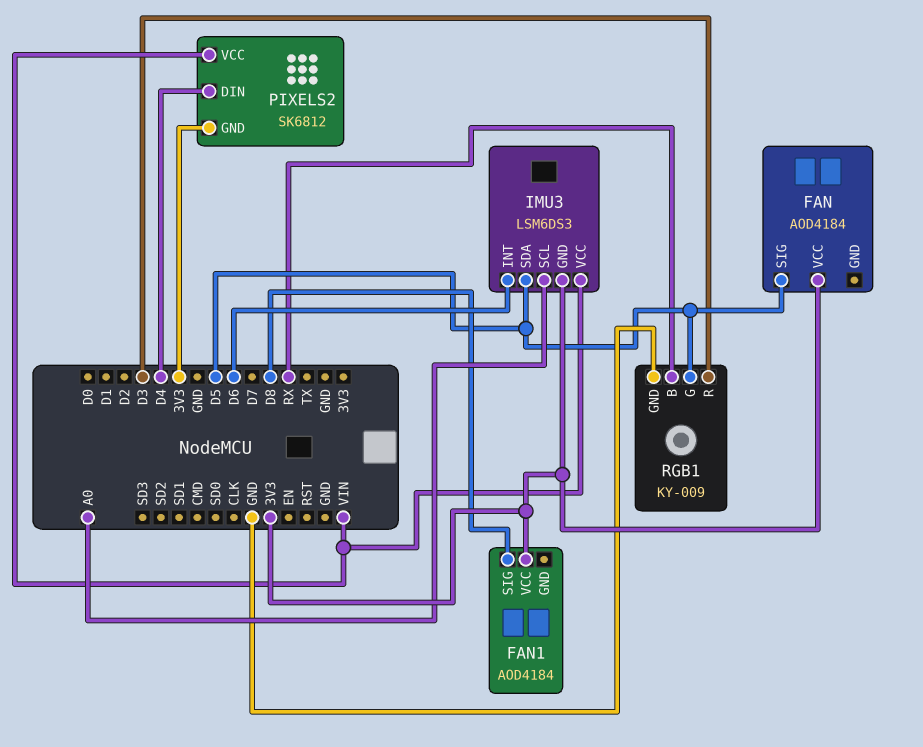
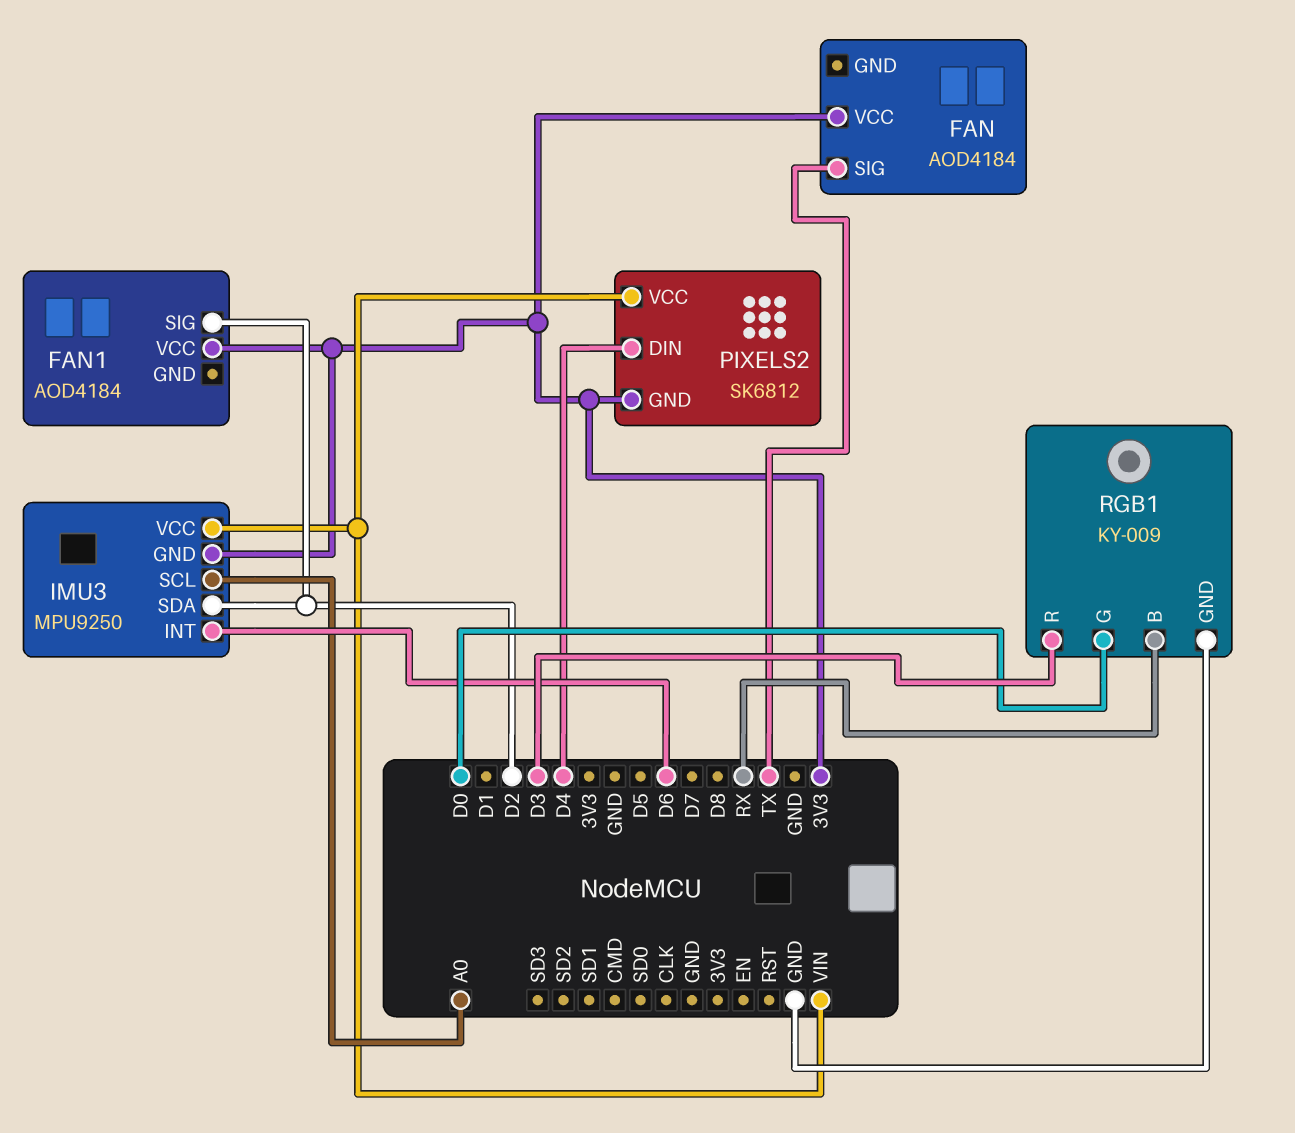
FAN pin SIG: D5 -> TX
FAN1 pin SIG: D8 -> D2
IMU3: LSM6DS3 -> MPU9250
IMU3 pin SDA: D5 -> D2
RGB1 pin G: D5 -> D0

